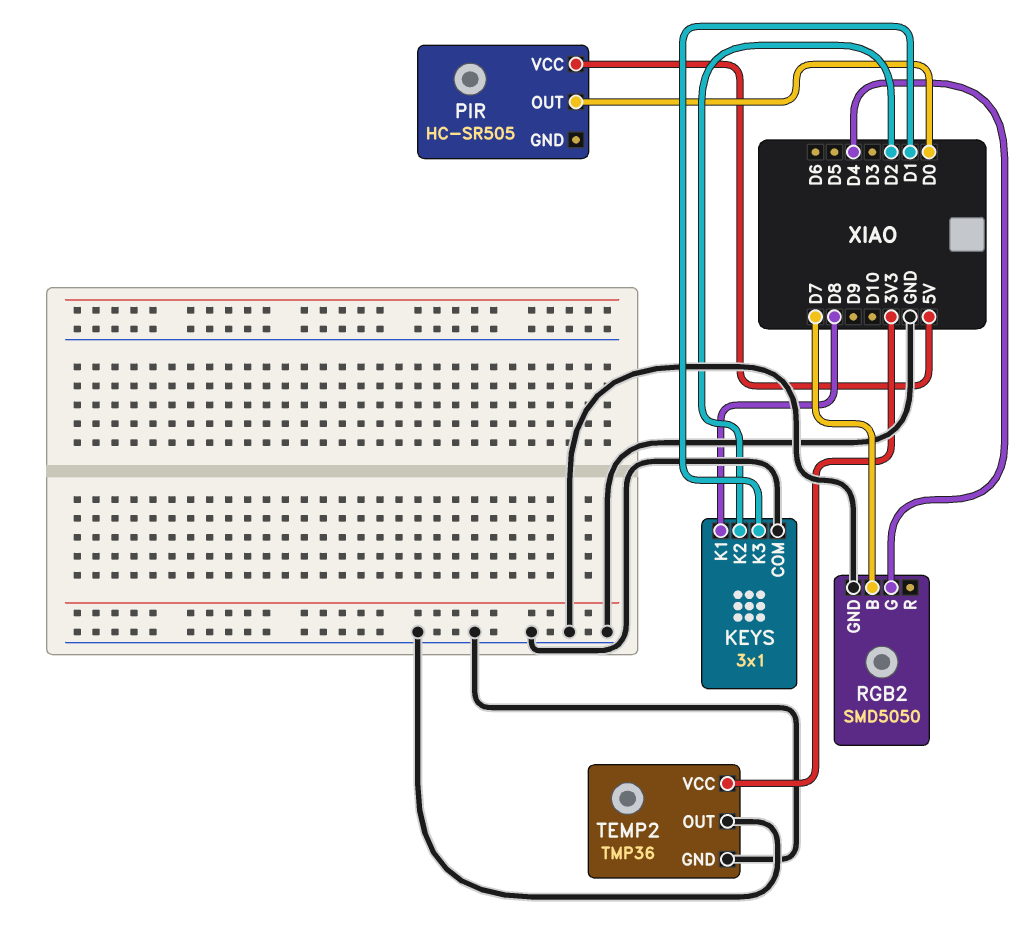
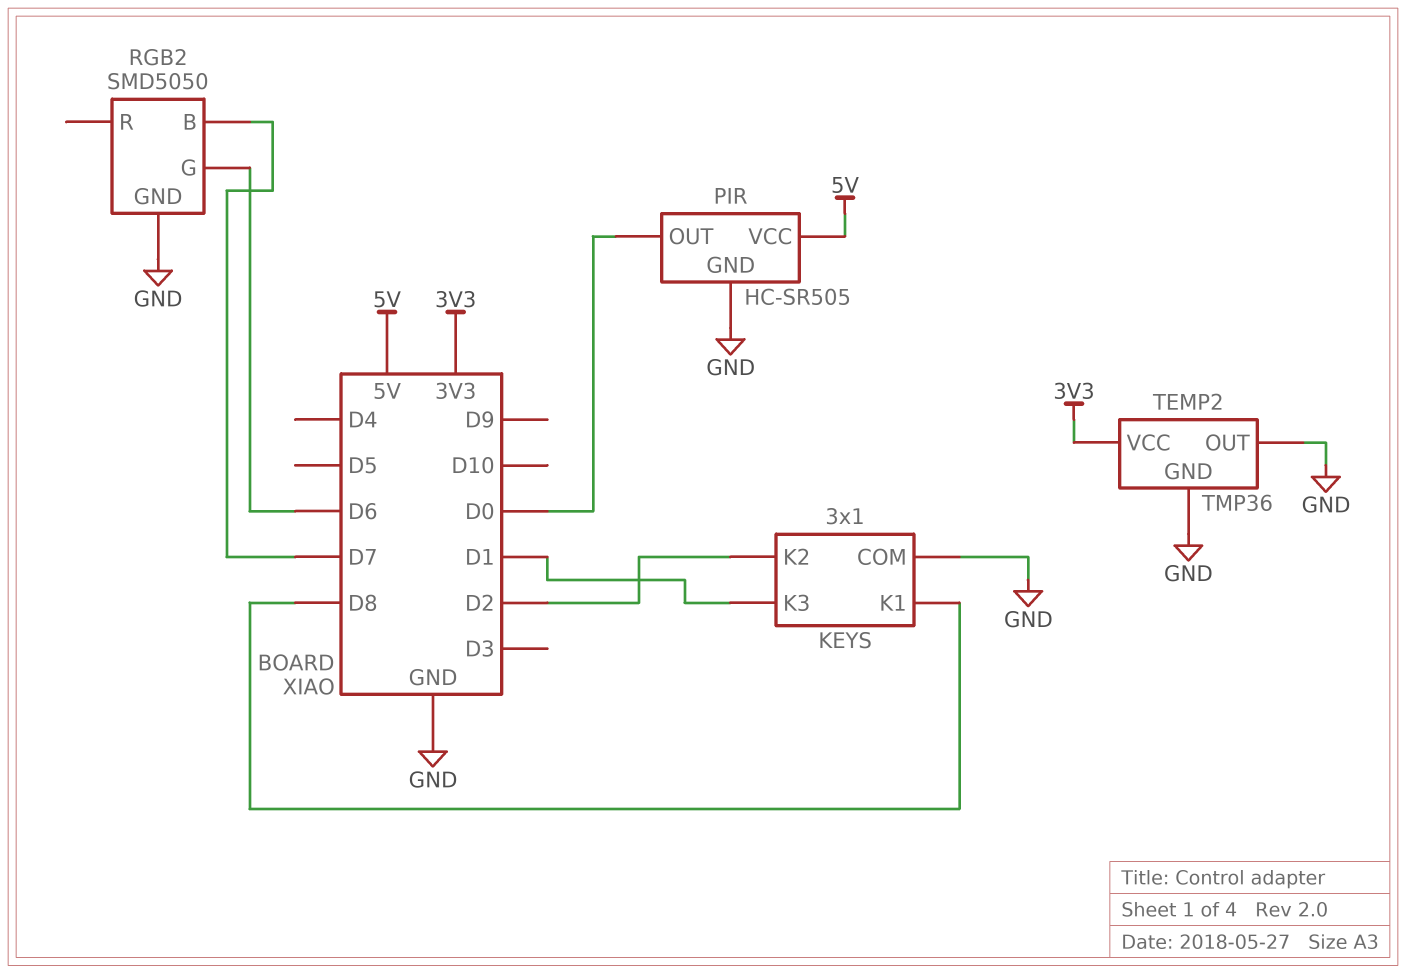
PIR pin GND: none -> GND
RGB2 pin G: D4 -> D6

